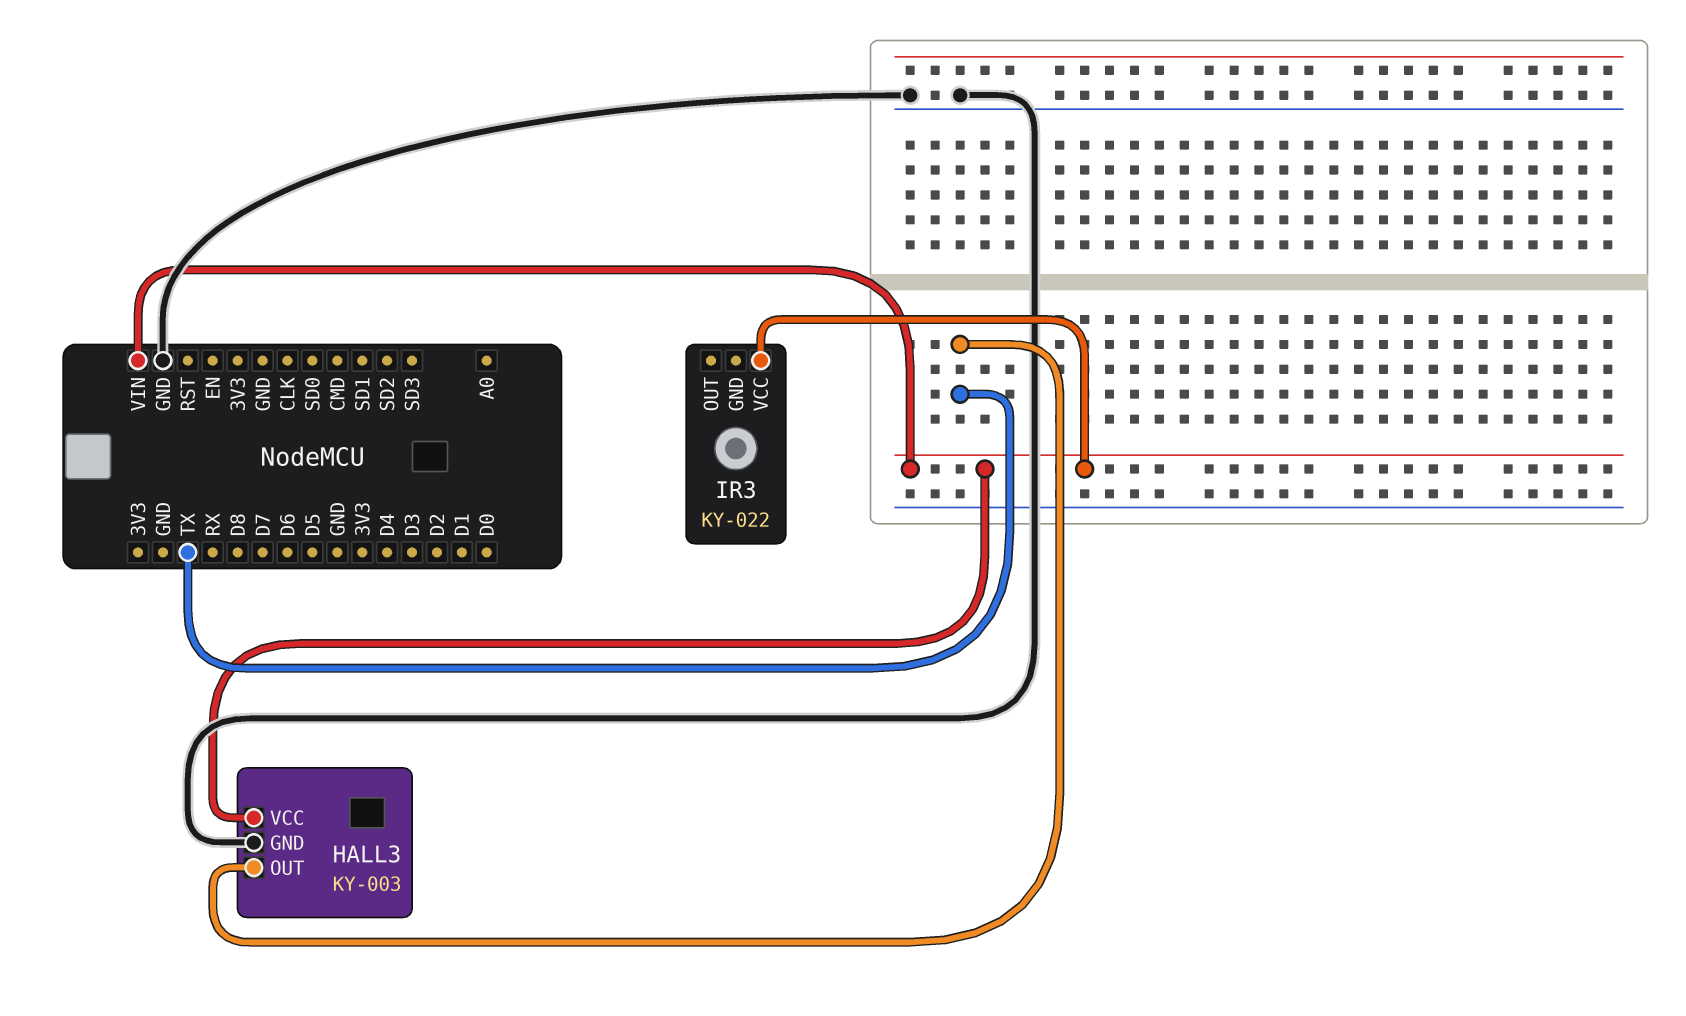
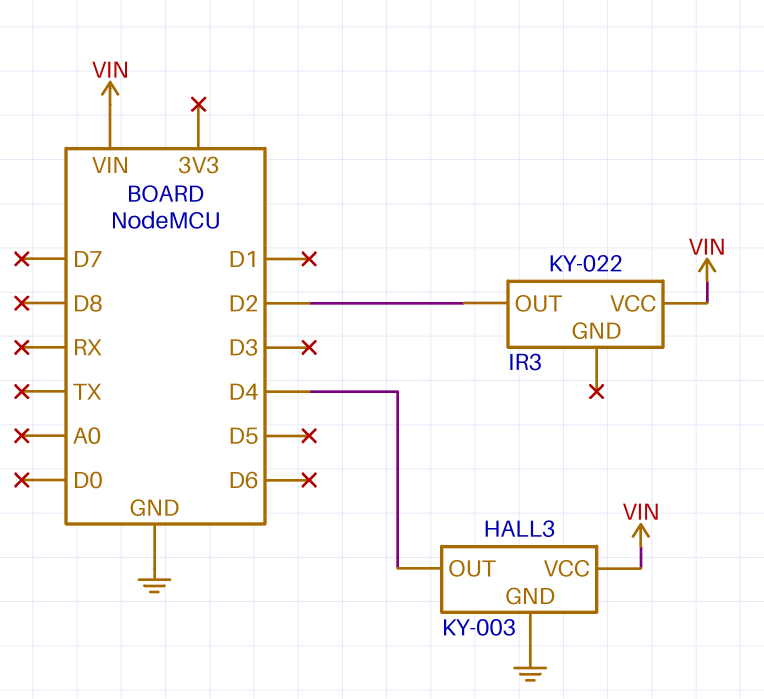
HALL3 pin OUT: TX -> D4
IR3 pin OUT: none -> D2

